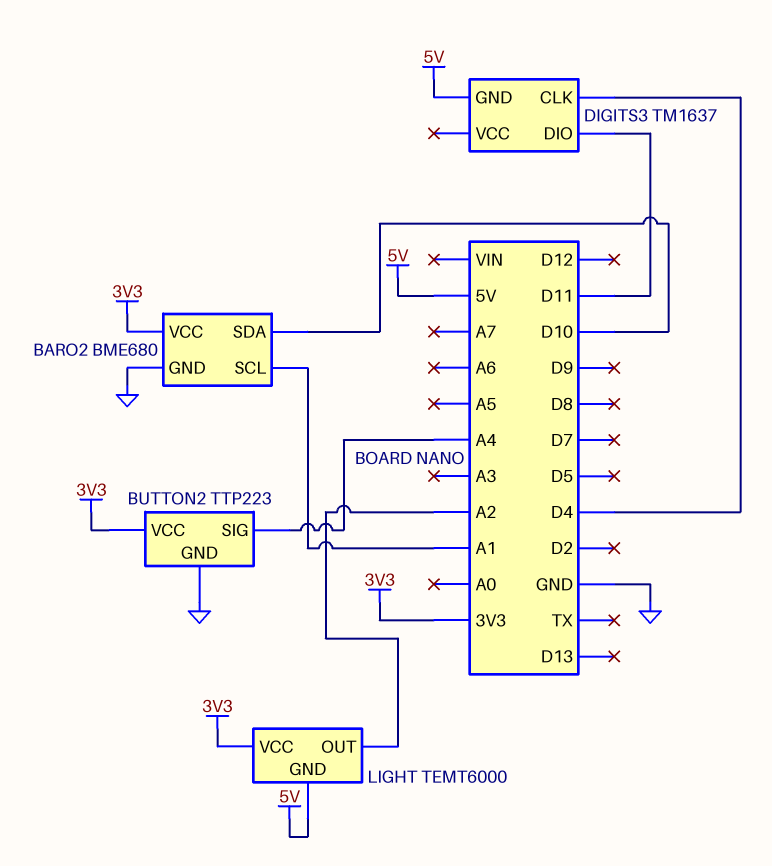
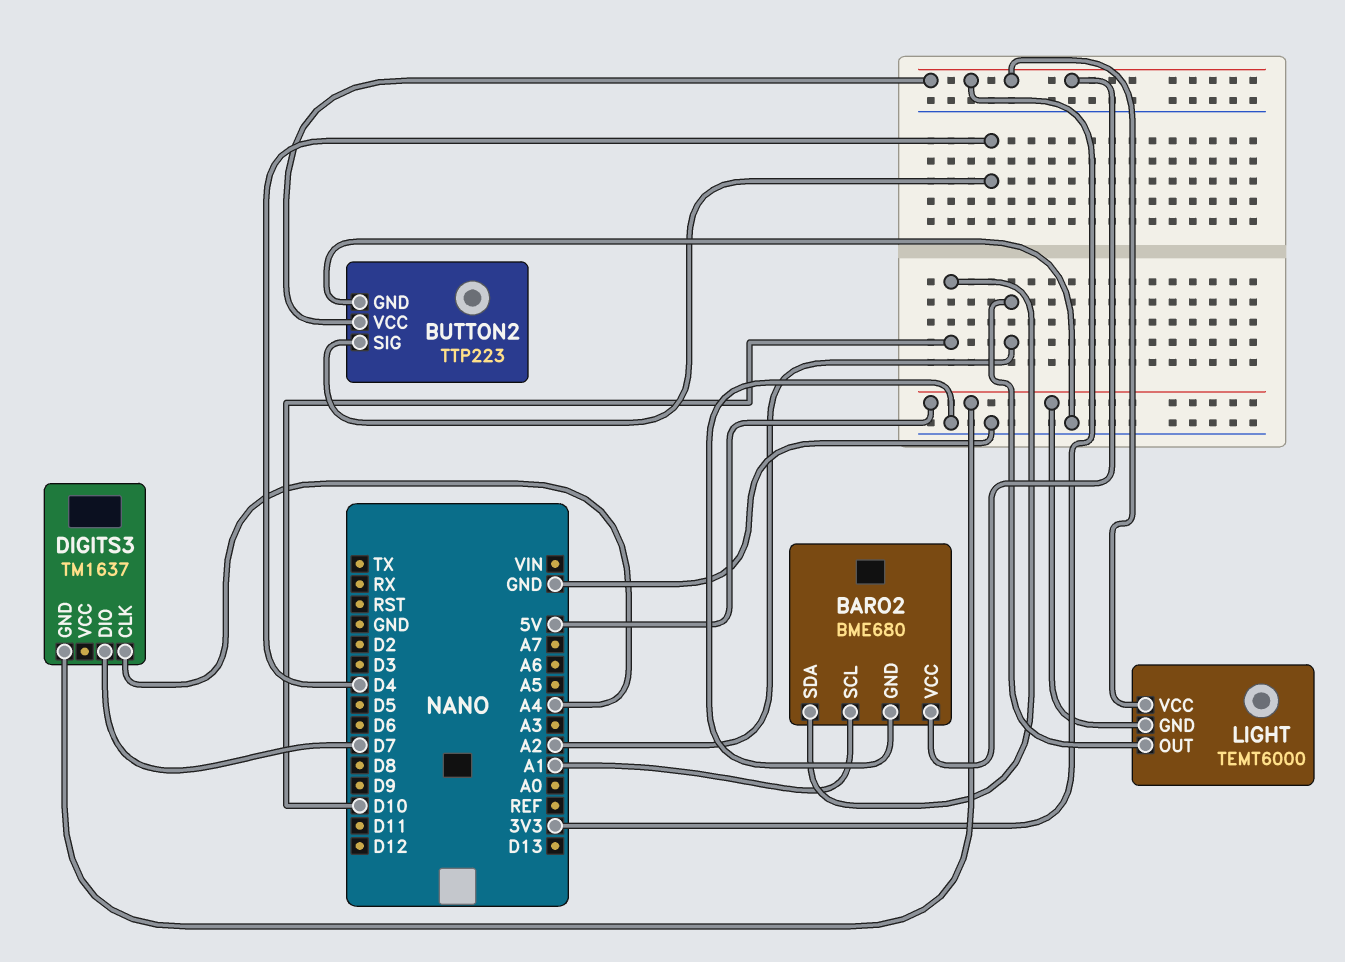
BUTTON2 pin SIG: A4 -> D4
DIGITS3 pin CLK: D4 -> A4
DIGITS3 pin DIO: D11 -> D7

